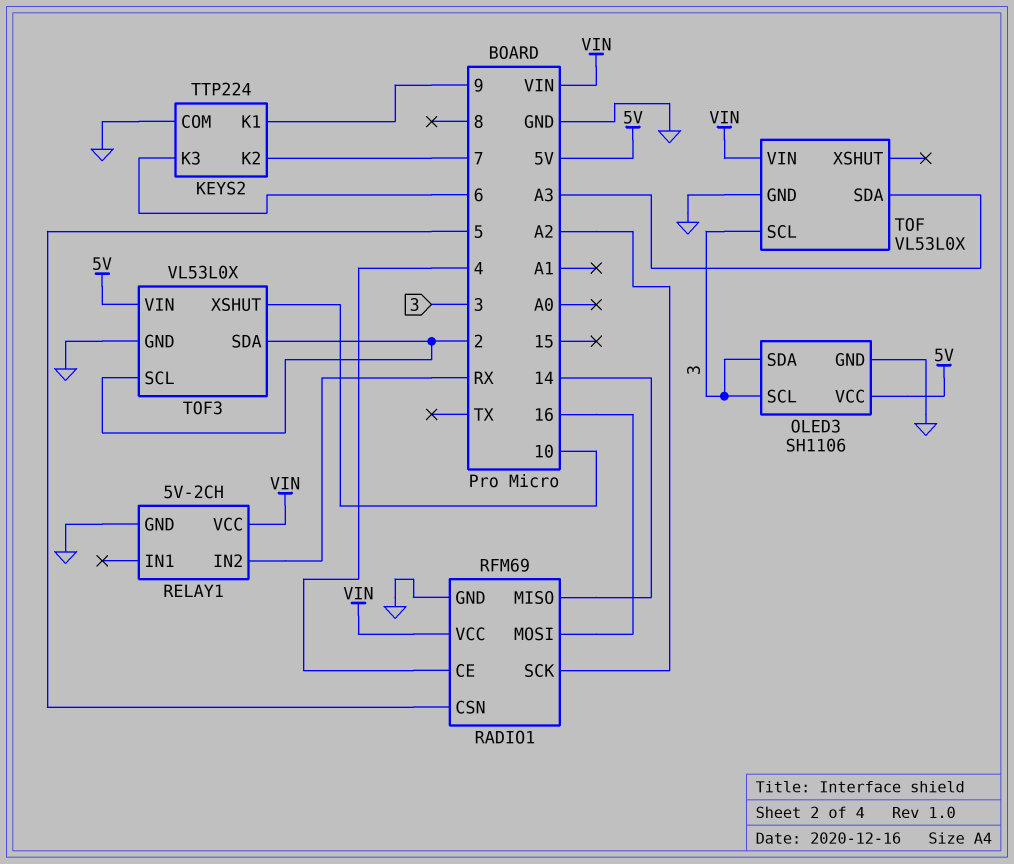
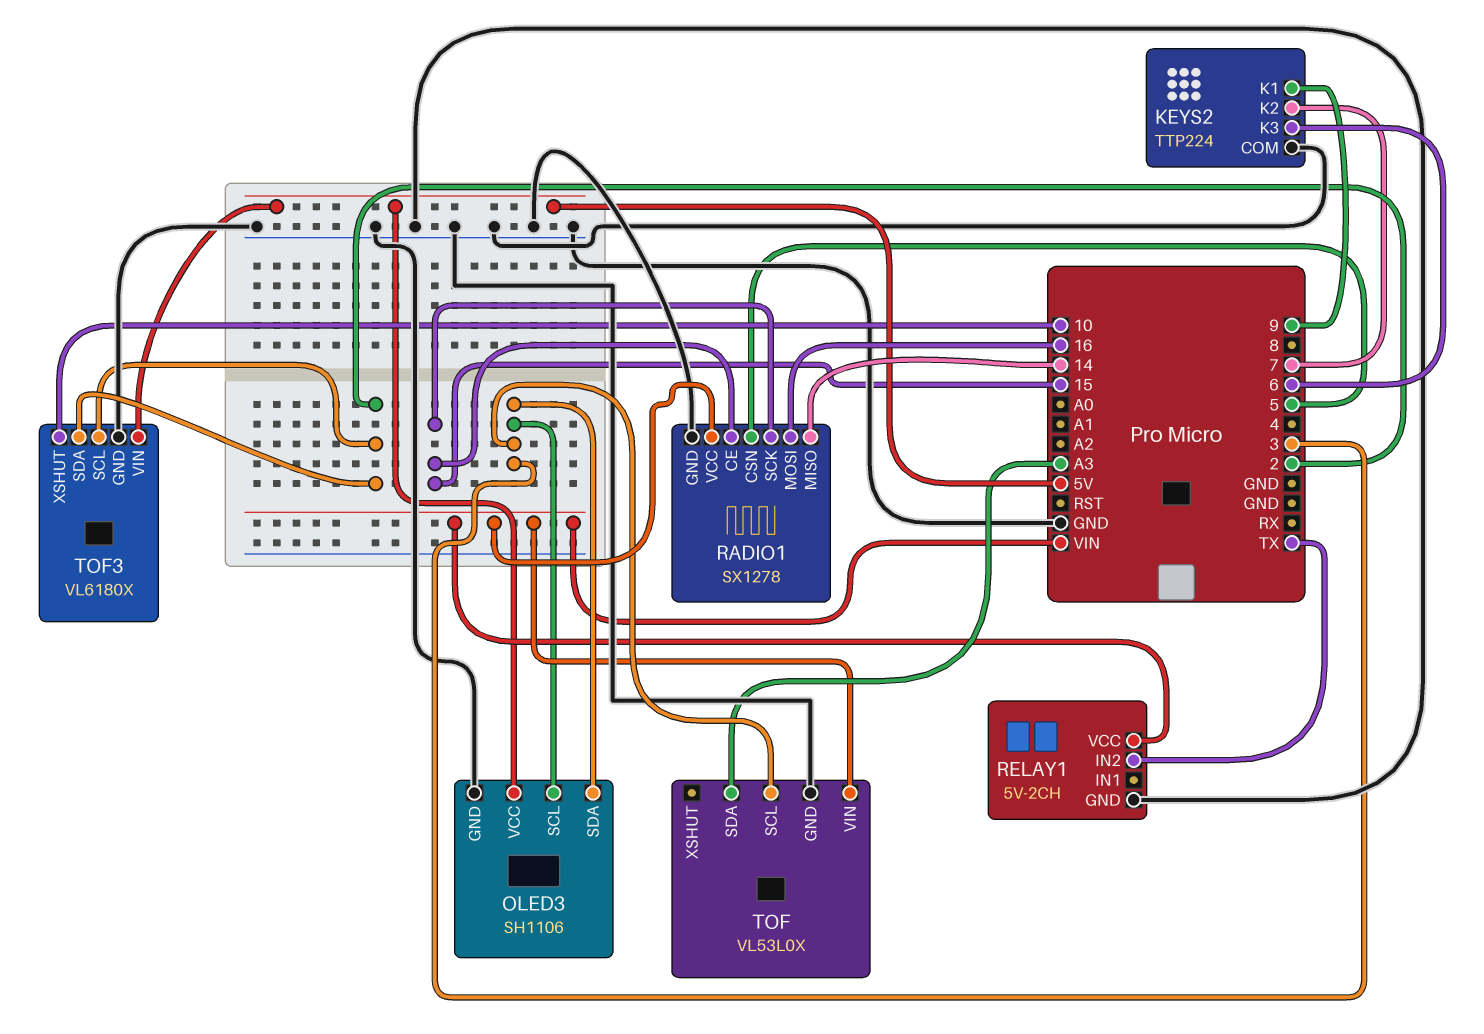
RADIO1: RFM69 -> SX1278
RADIO1 pin CE: 4 -> 15
RADIO1 pin SCK: A2 -> 15
RELAY1 pin IN2: RX -> TX
TOF3: VL53L0X -> VL6180X

